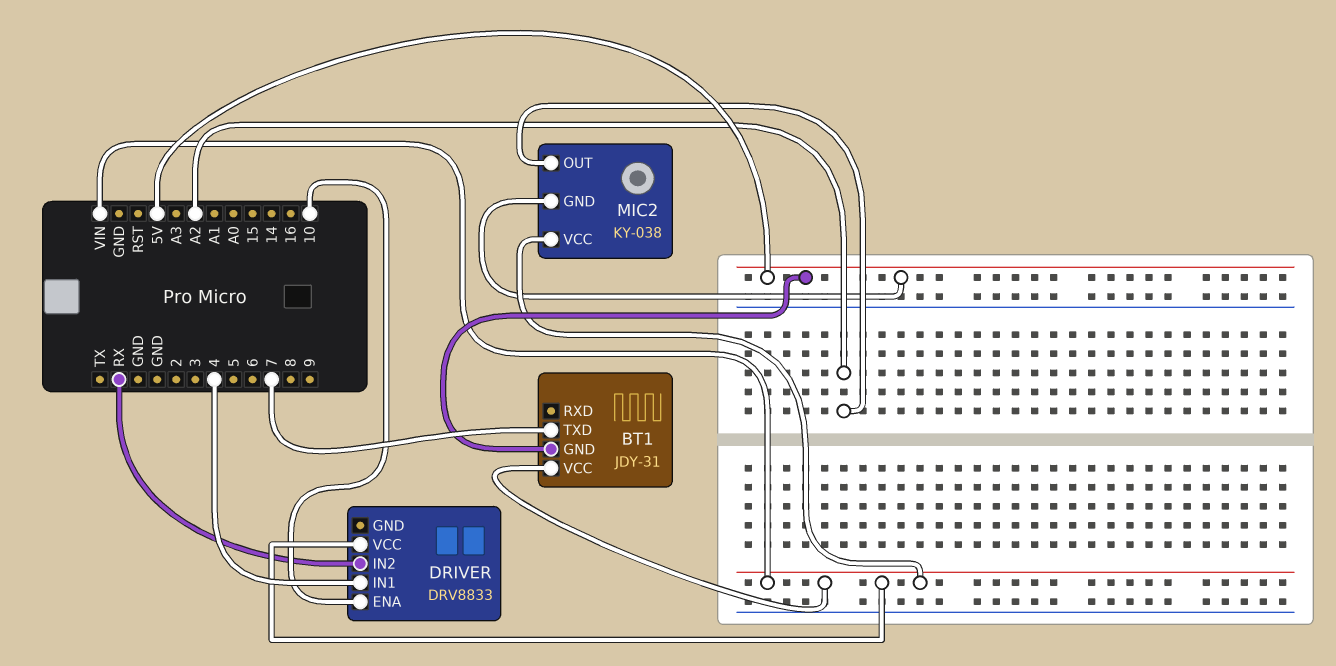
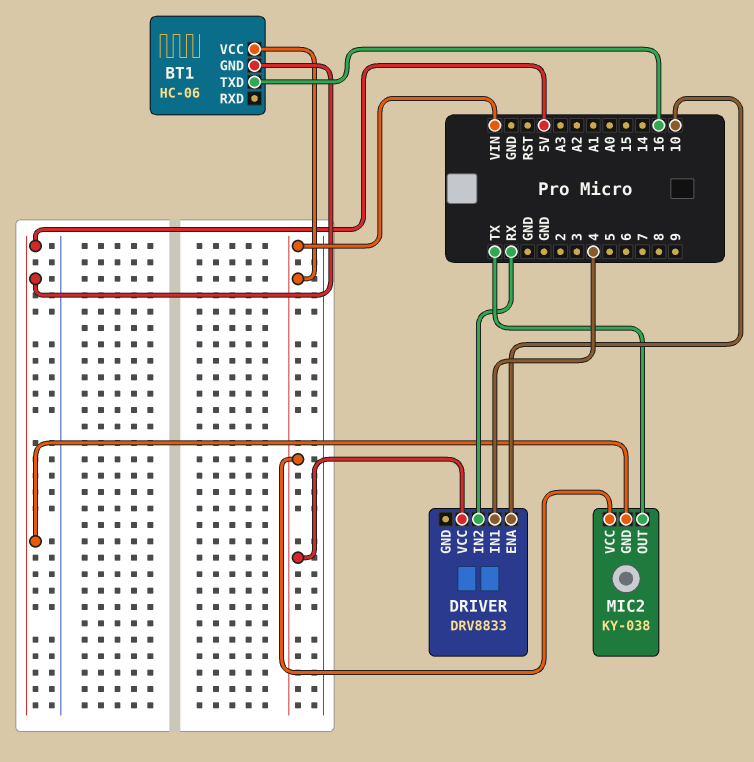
BT1: JDY-31 -> HC-06
BT1 pin TXD: 7 -> 16
MIC2 pin OUT: A2 -> TX

